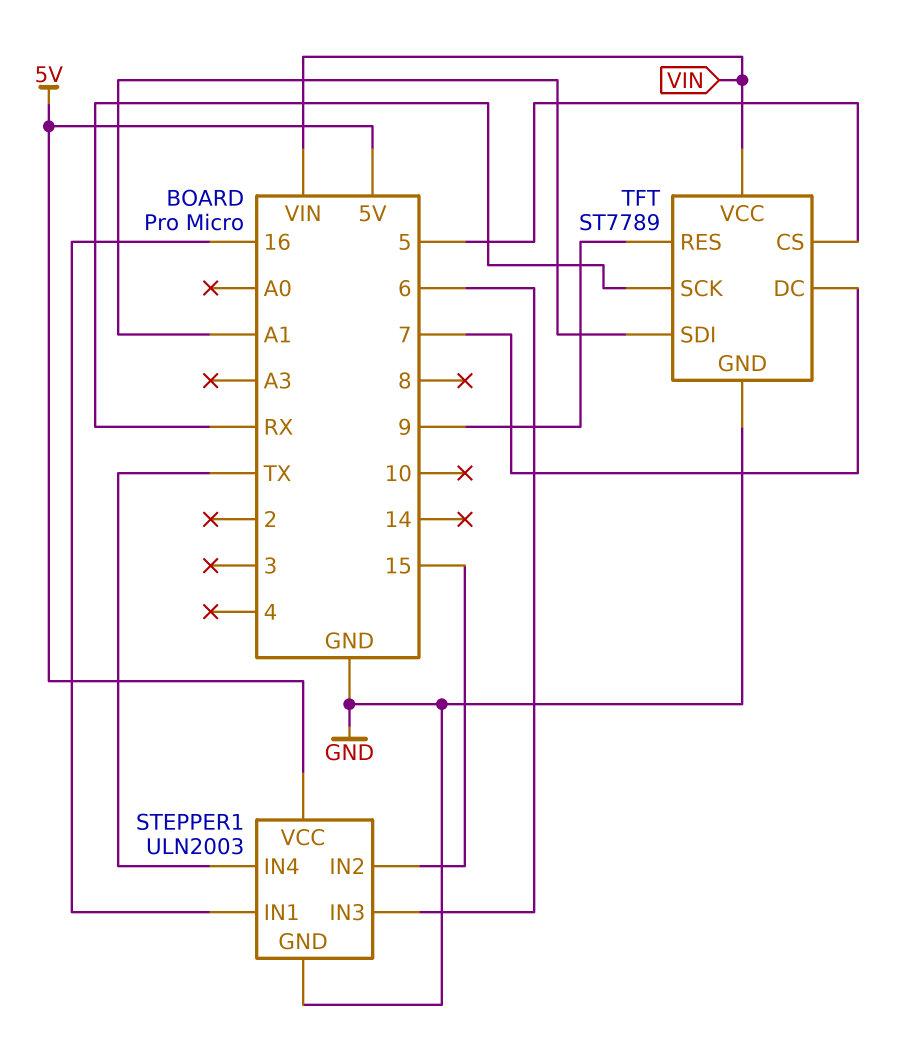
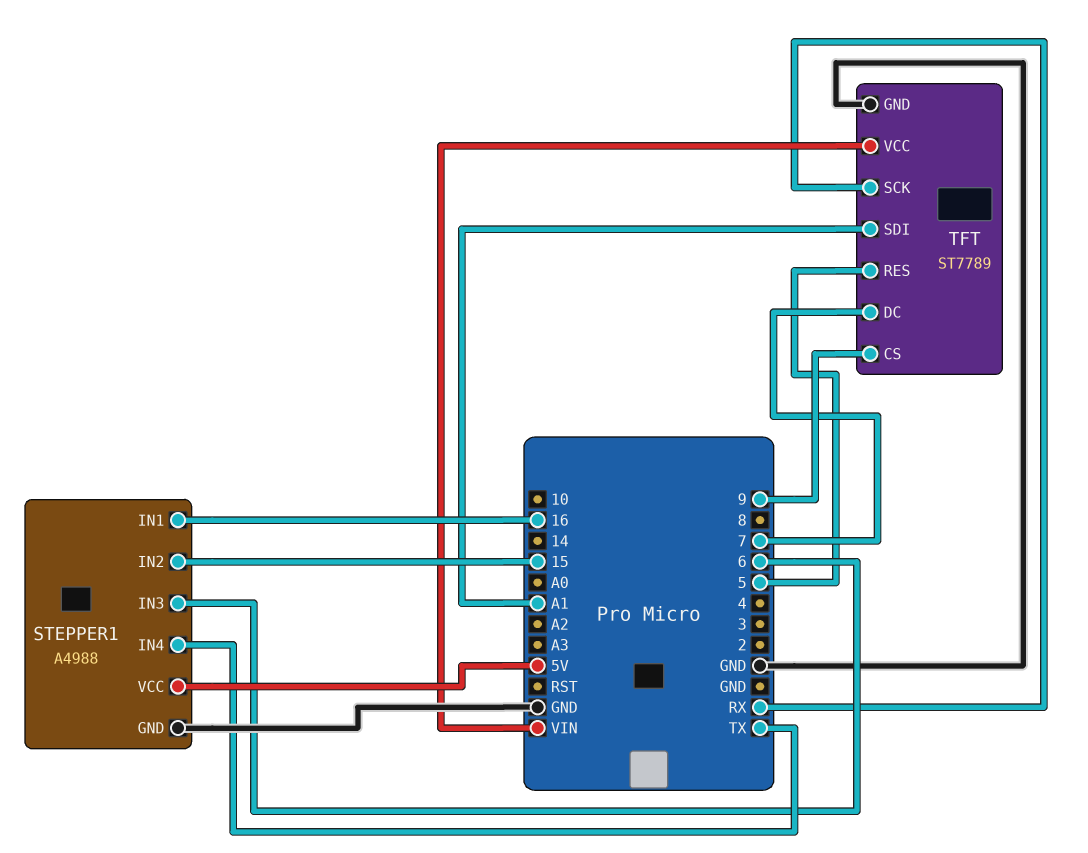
STEPPER1: ULN2003 -> A4988
TFT pin CS: 5 -> 9
TFT pin RES: 9 -> 5

